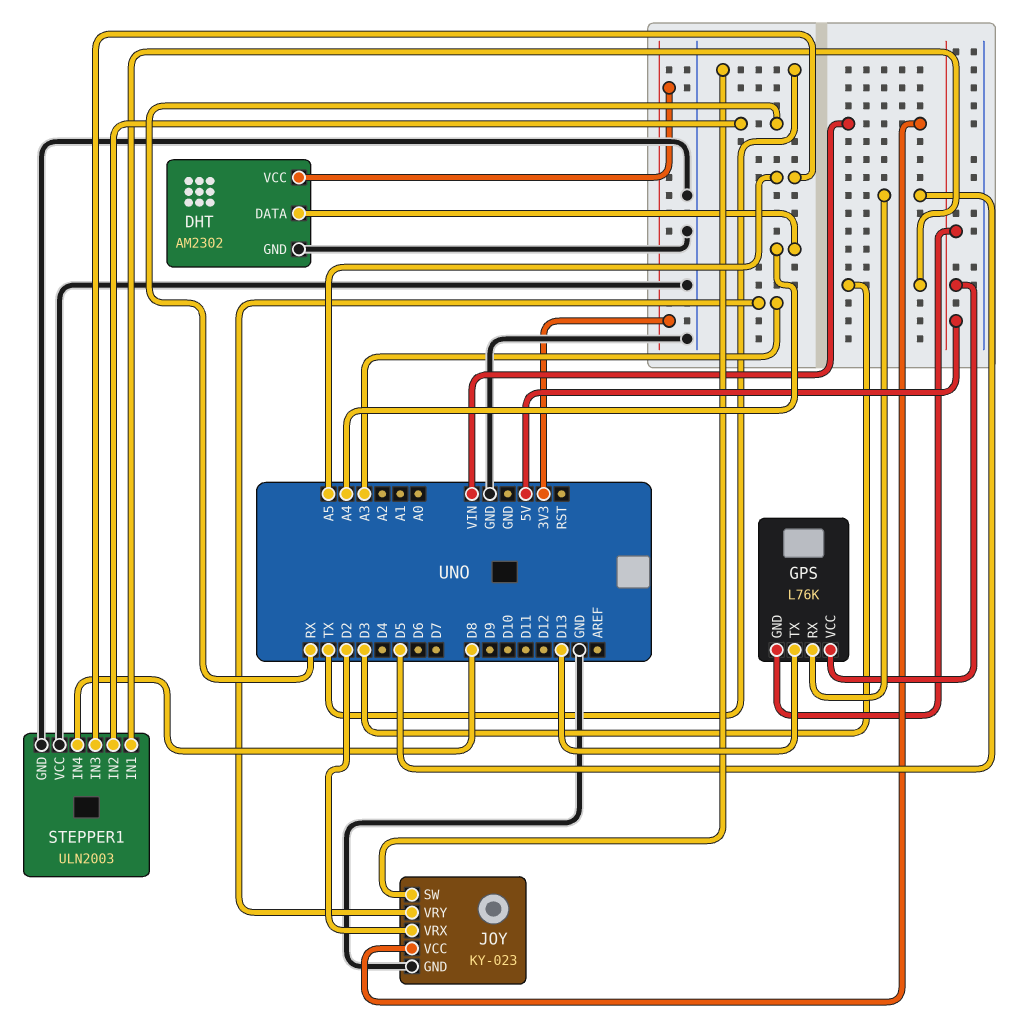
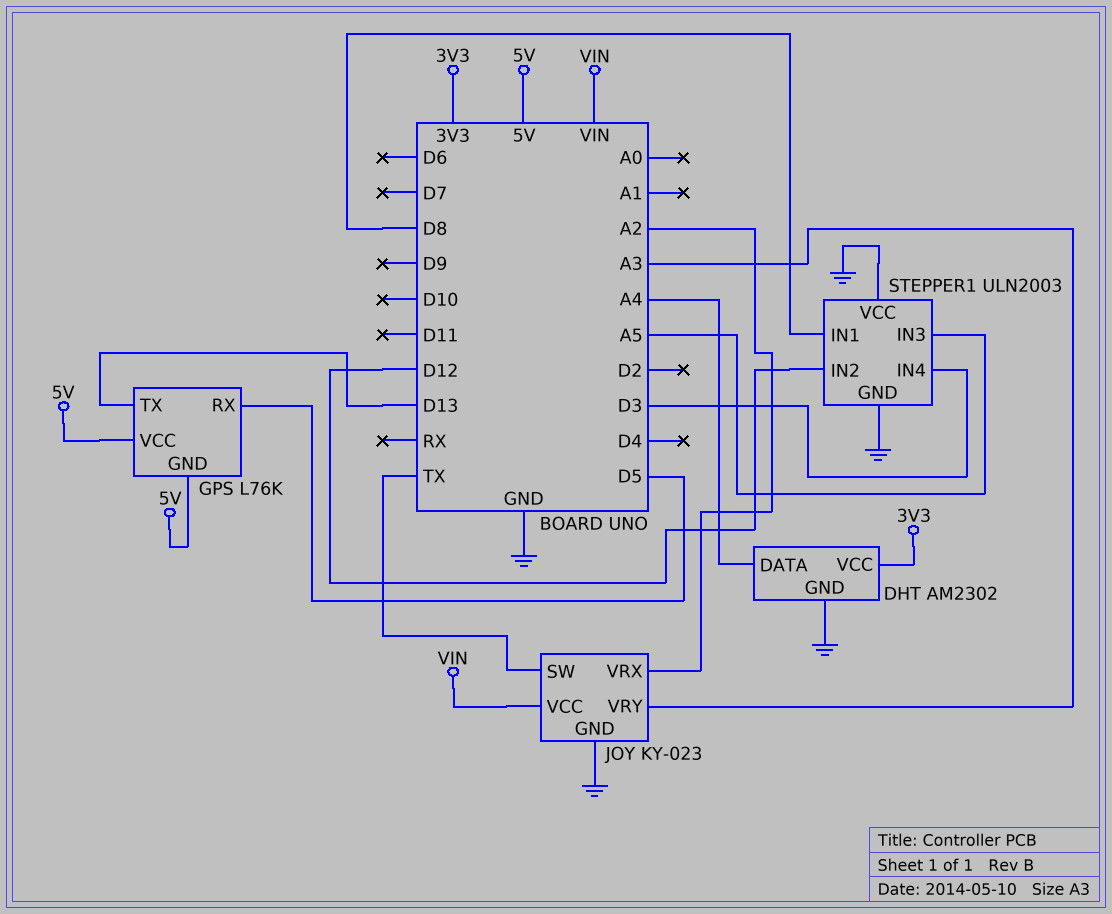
JOY pin VRX: D2 -> A2
STEPPER1 pin IN1: D3 -> D8
STEPPER1 pin IN2: RX -> D12
STEPPER1 pin IN4: D8 -> D3

